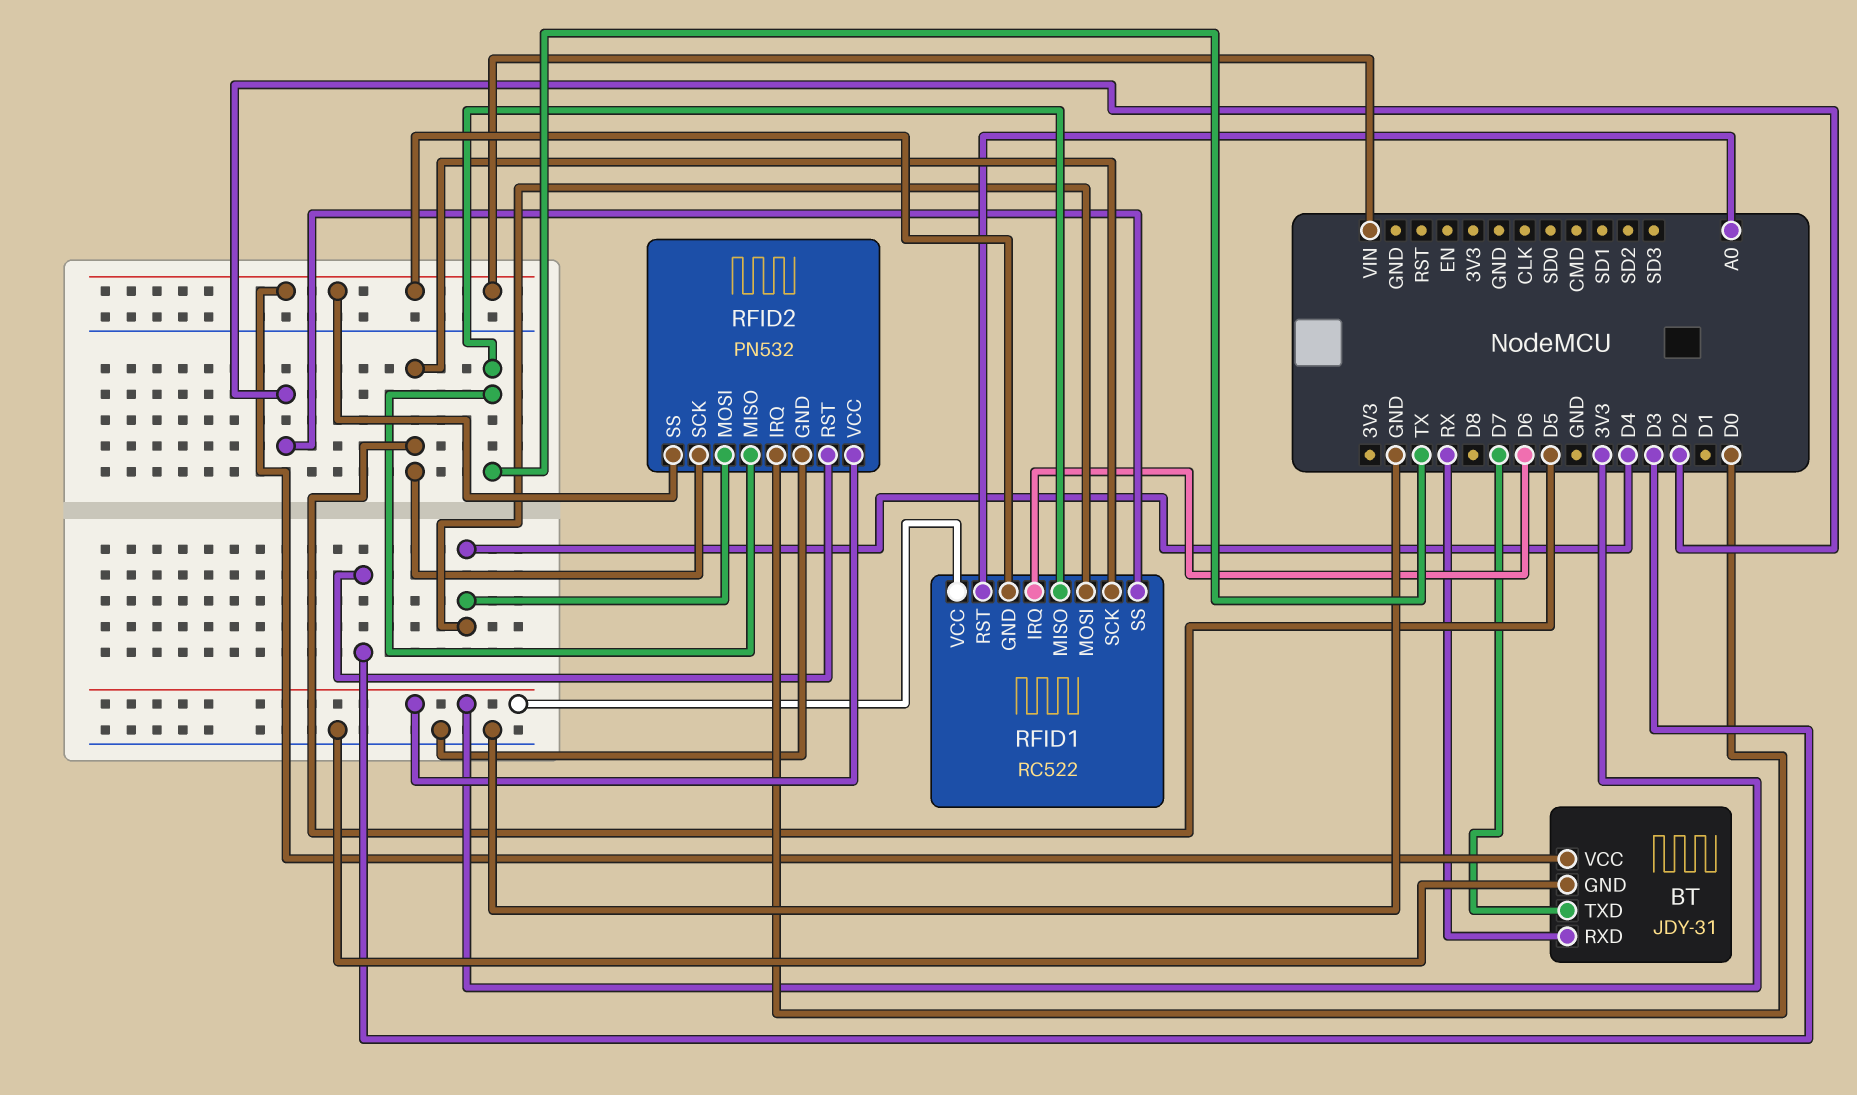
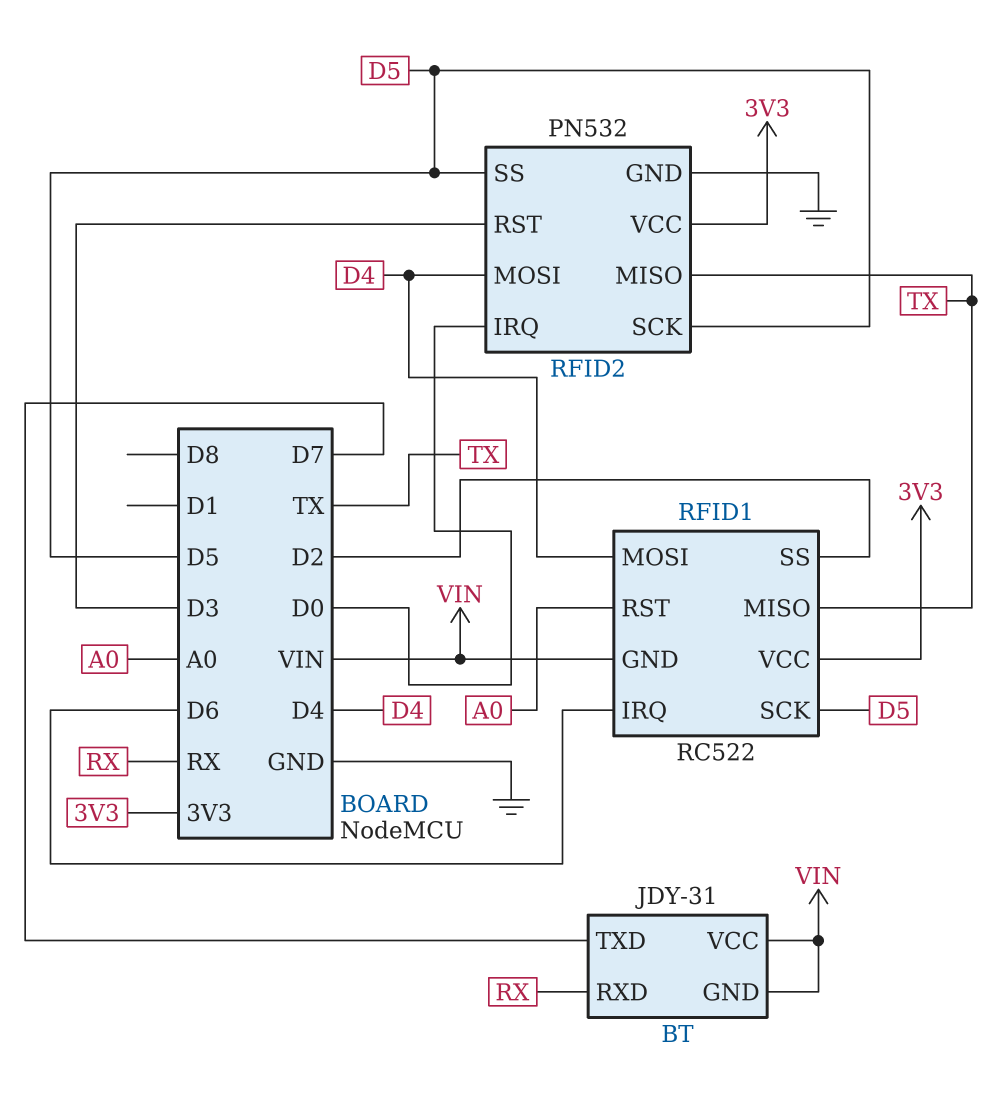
BT pin GND: GND -> VIN
RFID2 pin SS: VIN -> D5

